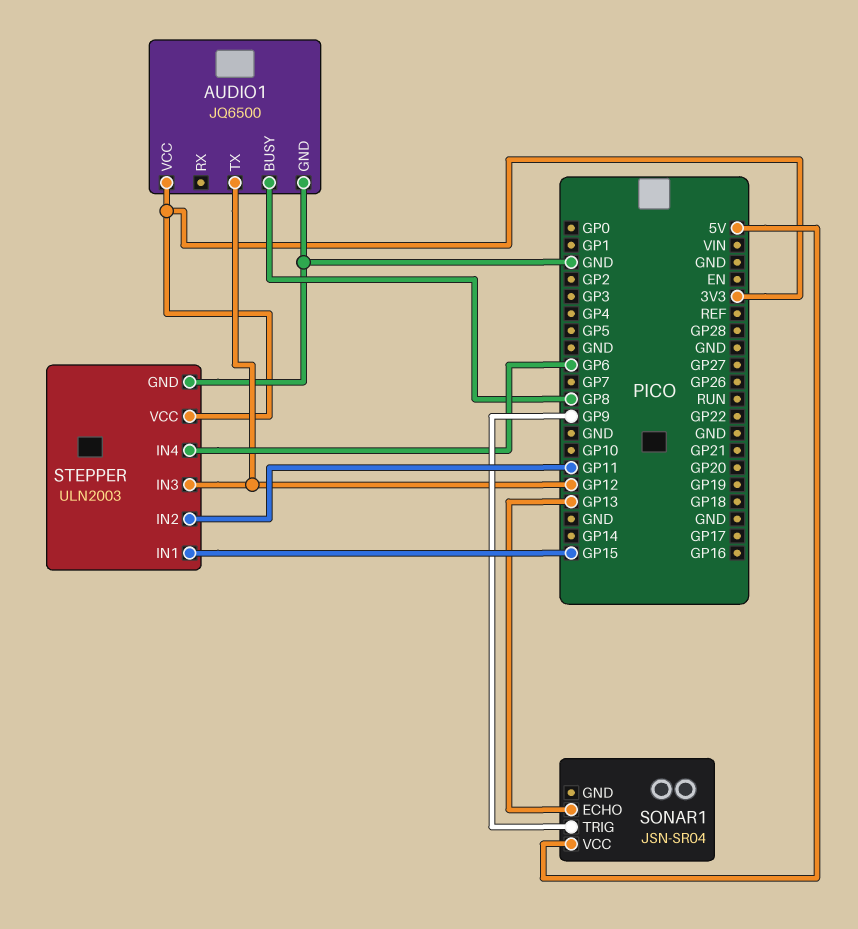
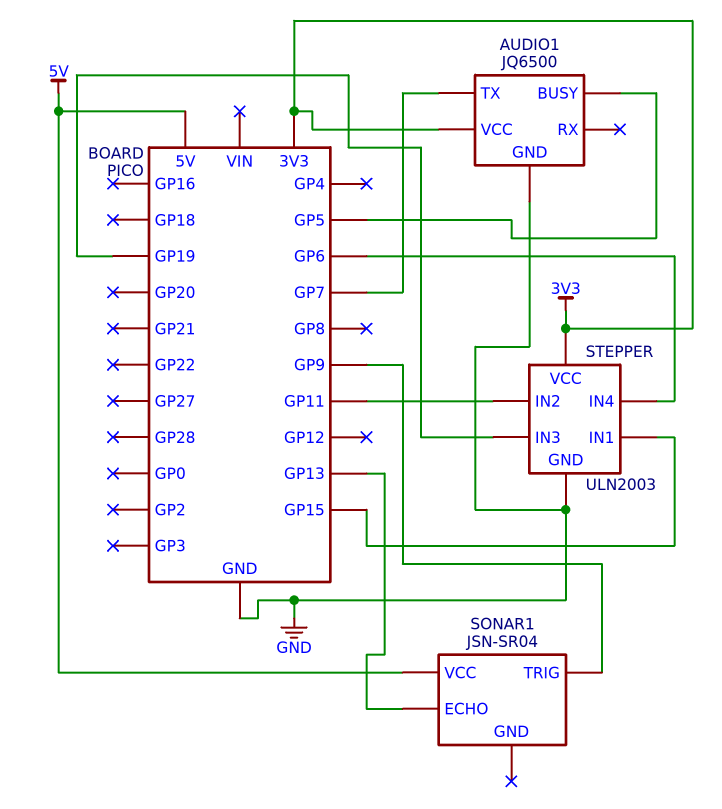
AUDIO1 pin BUSY: GP8 -> GP5
AUDIO1 pin TX: GP12 -> GP7
STEPPER pin IN3: GP12 -> GP19

